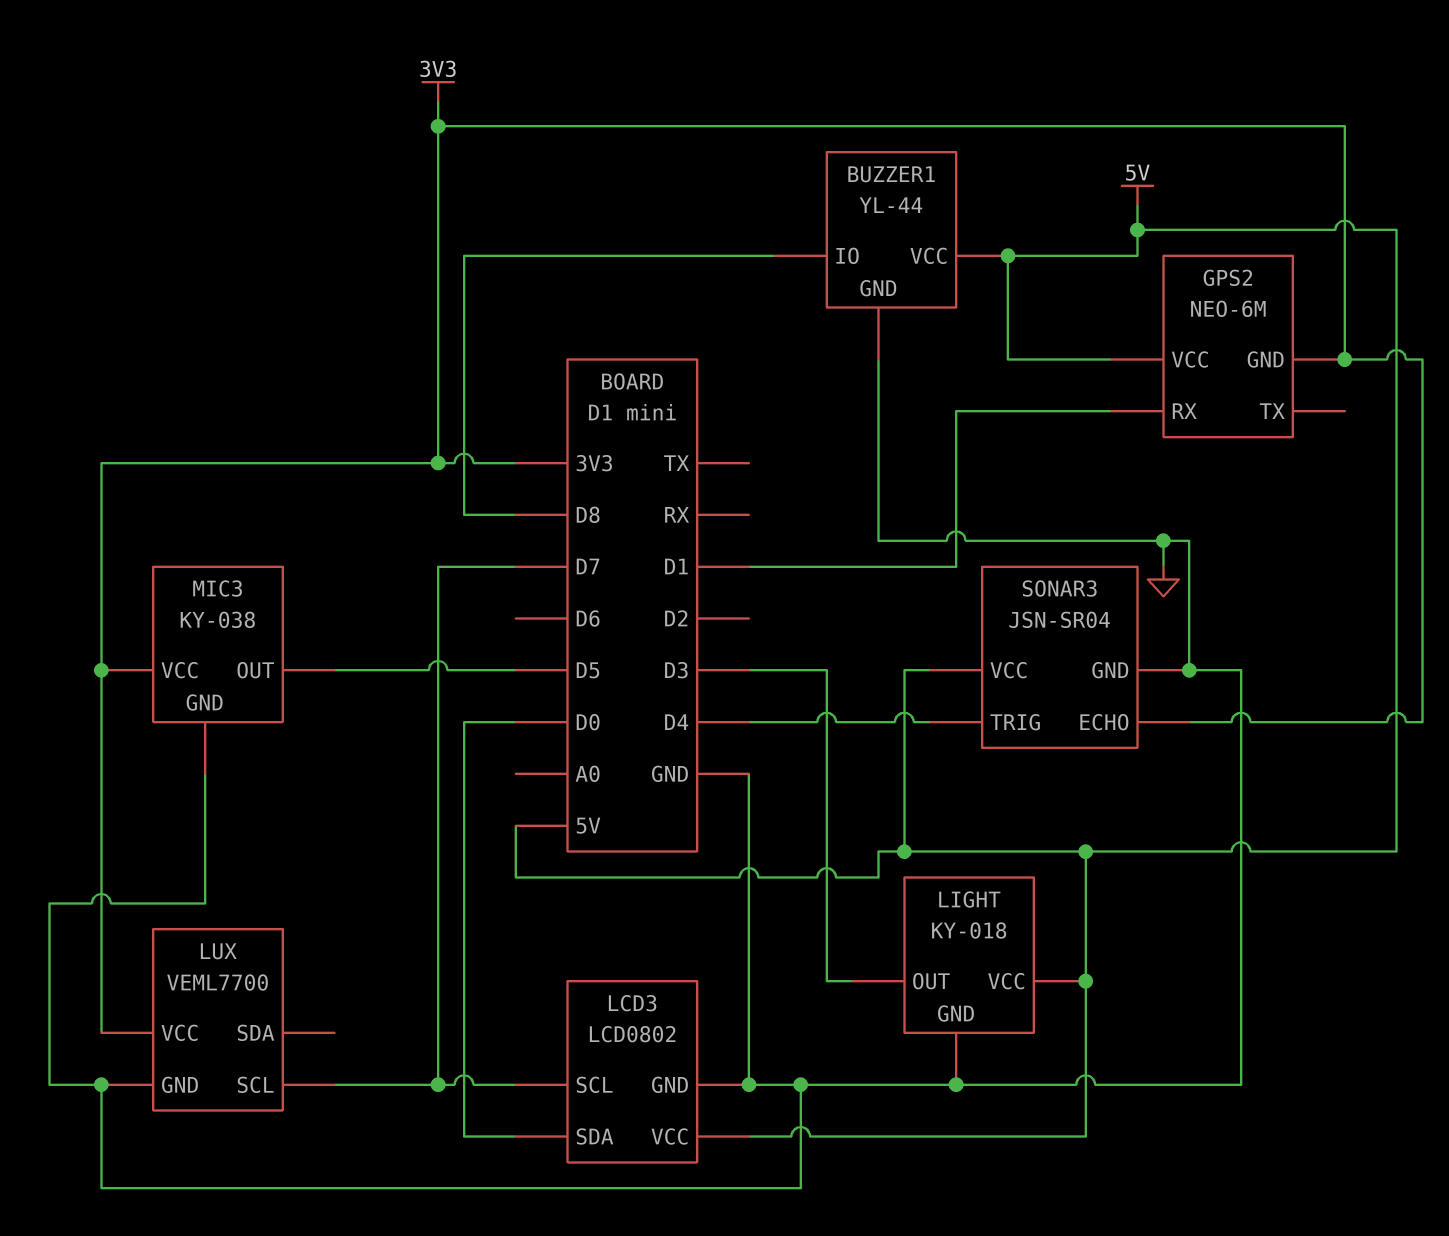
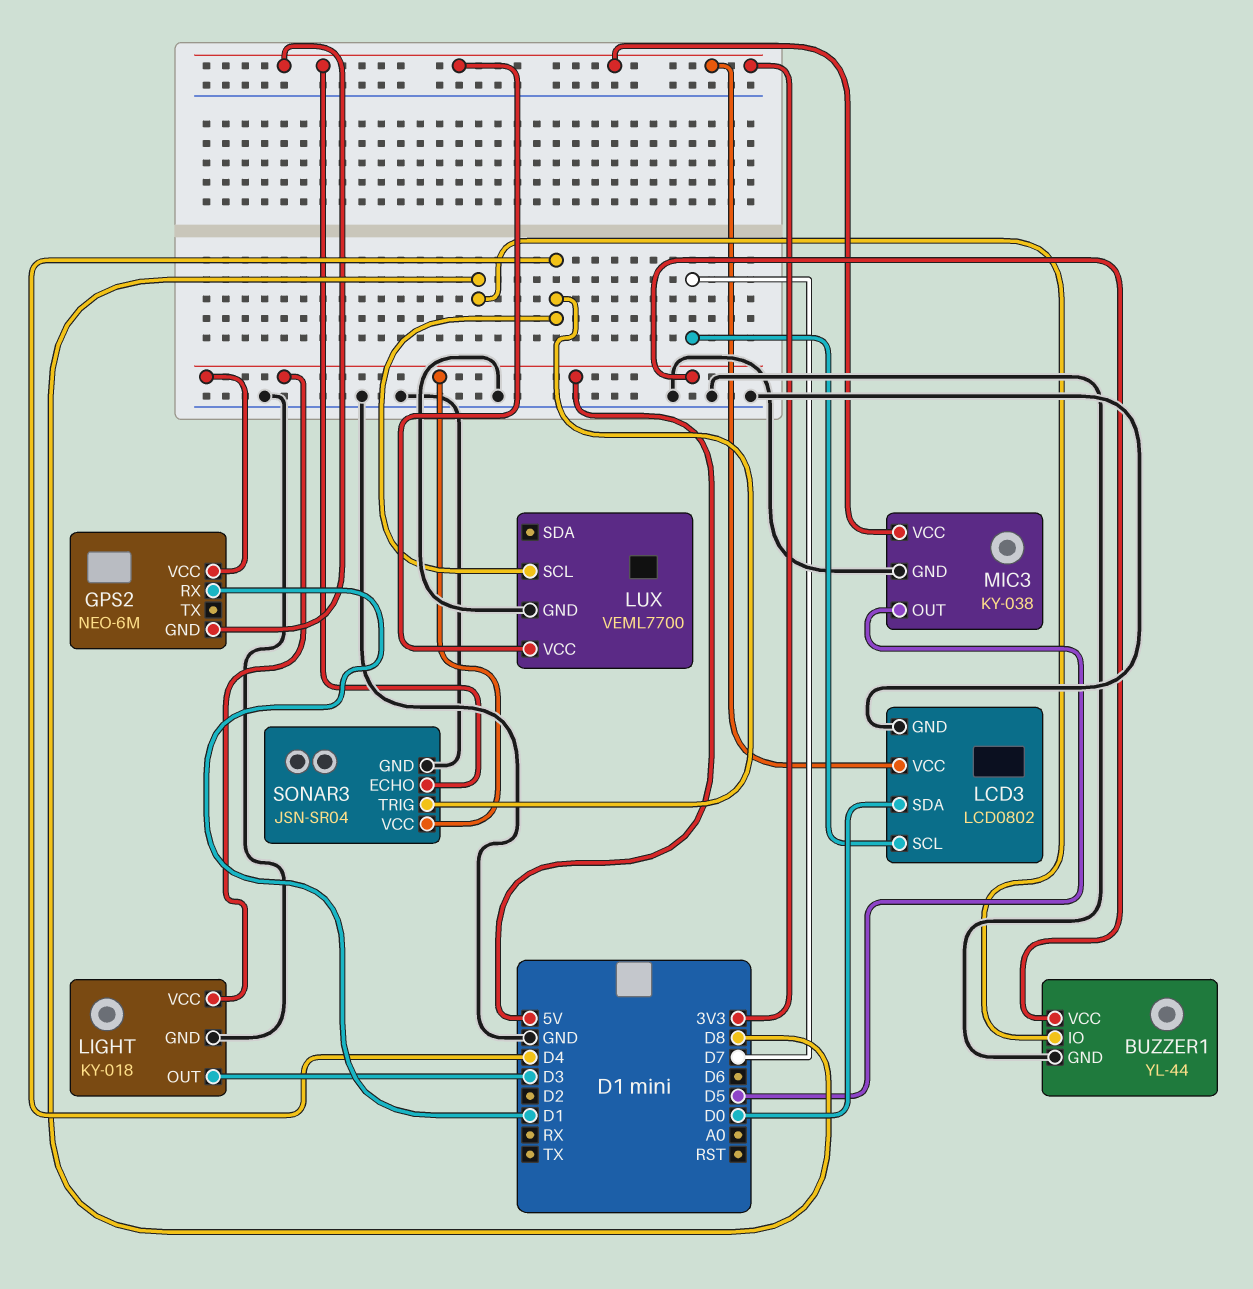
LCD3 pin VCC: 5V -> 3V3
LUX pin SCL: D7 -> D4

